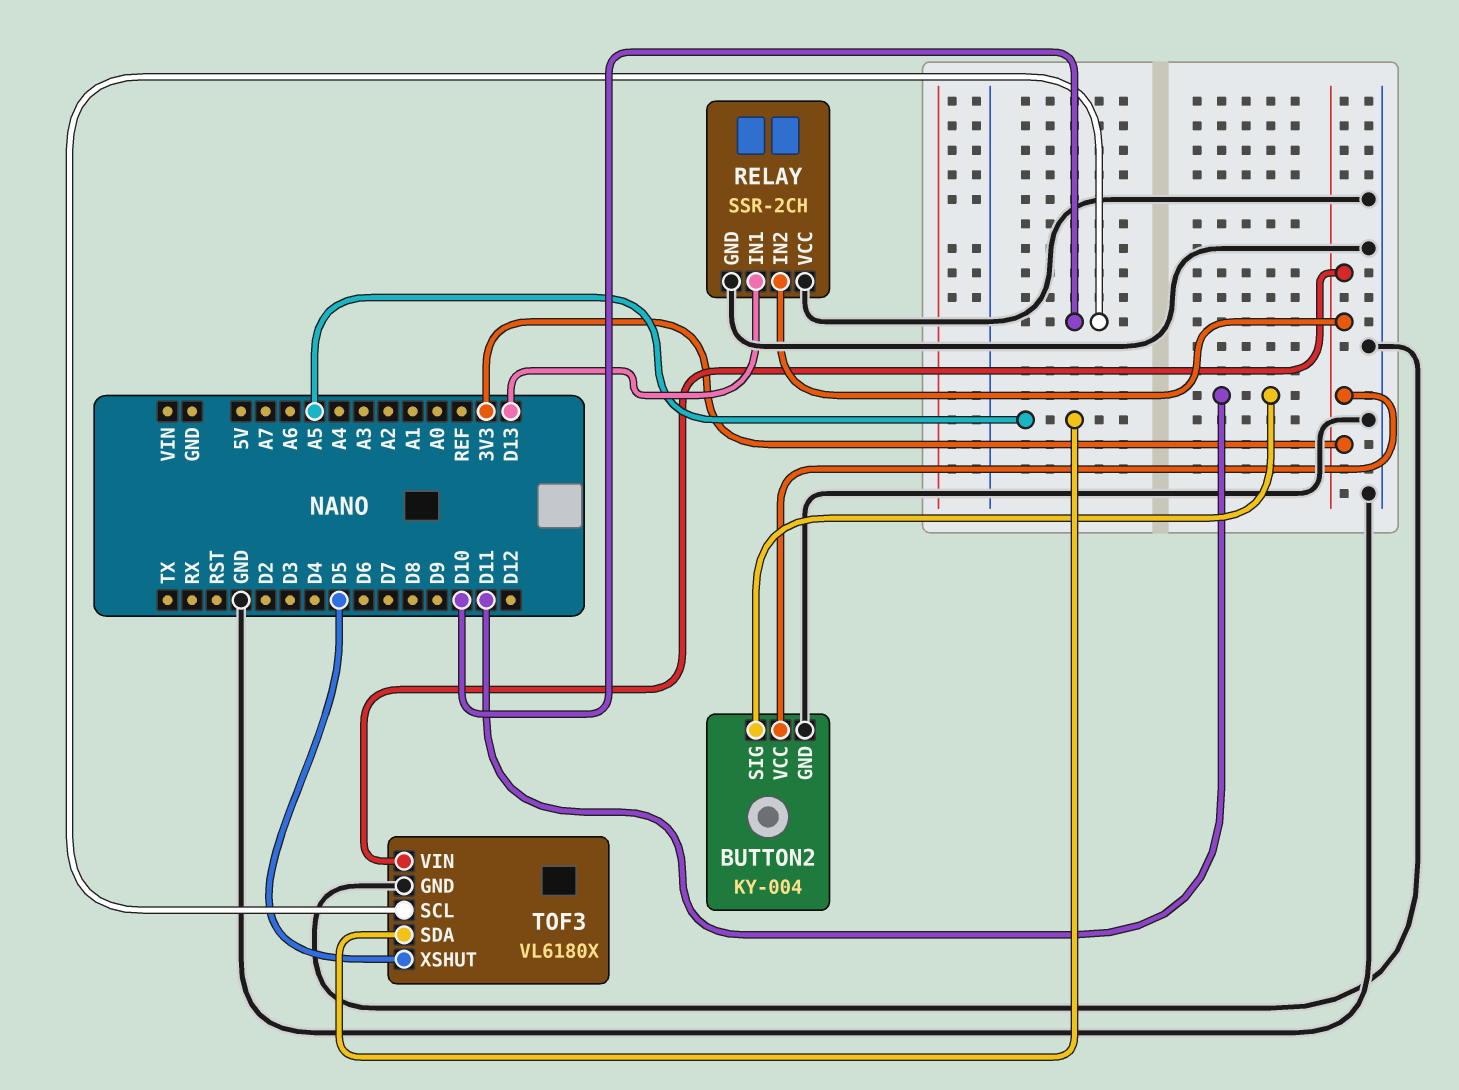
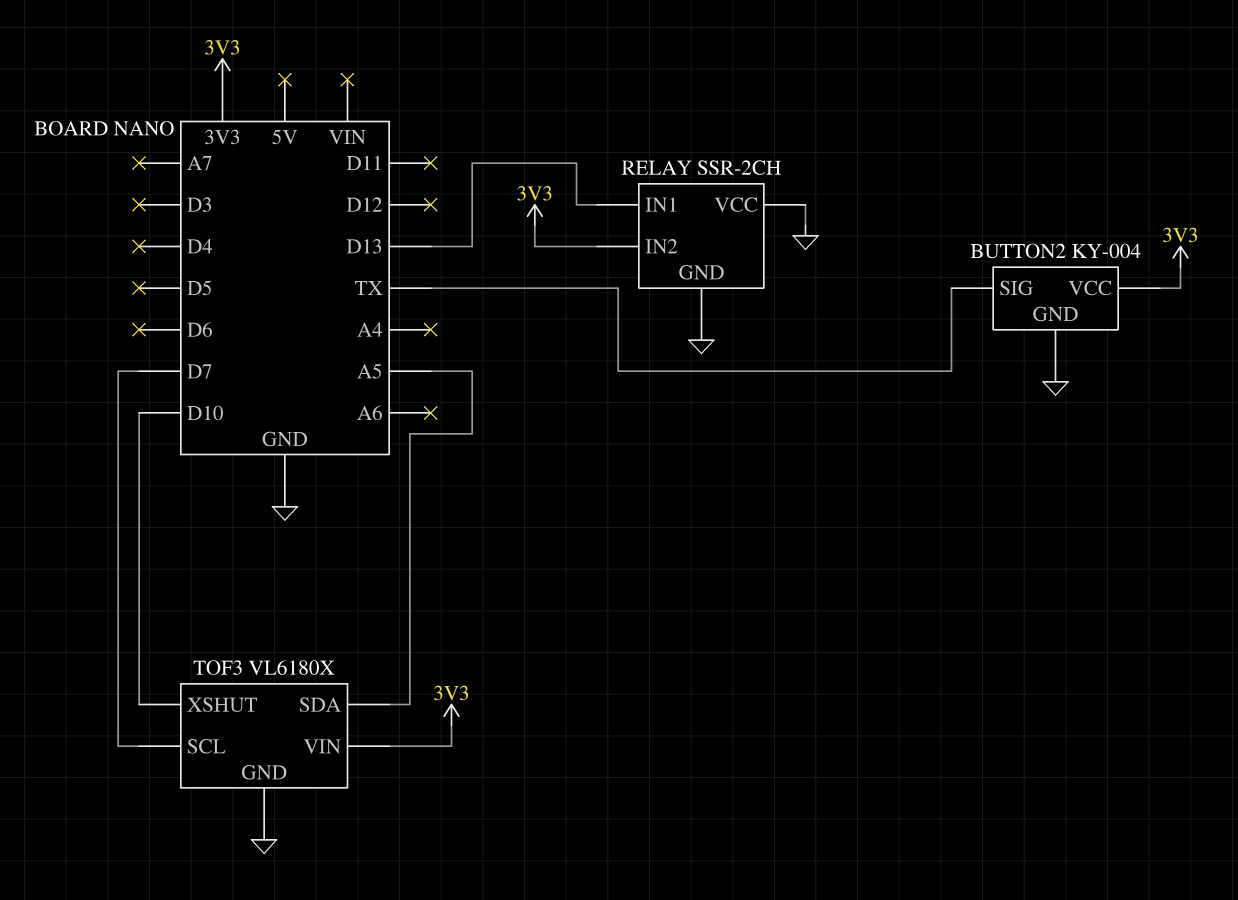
BUTTON2 pin SIG: D11 -> TX
TOF3 pin SCL: D10 -> D7
TOF3 pin XSHUT: D5 -> D10

